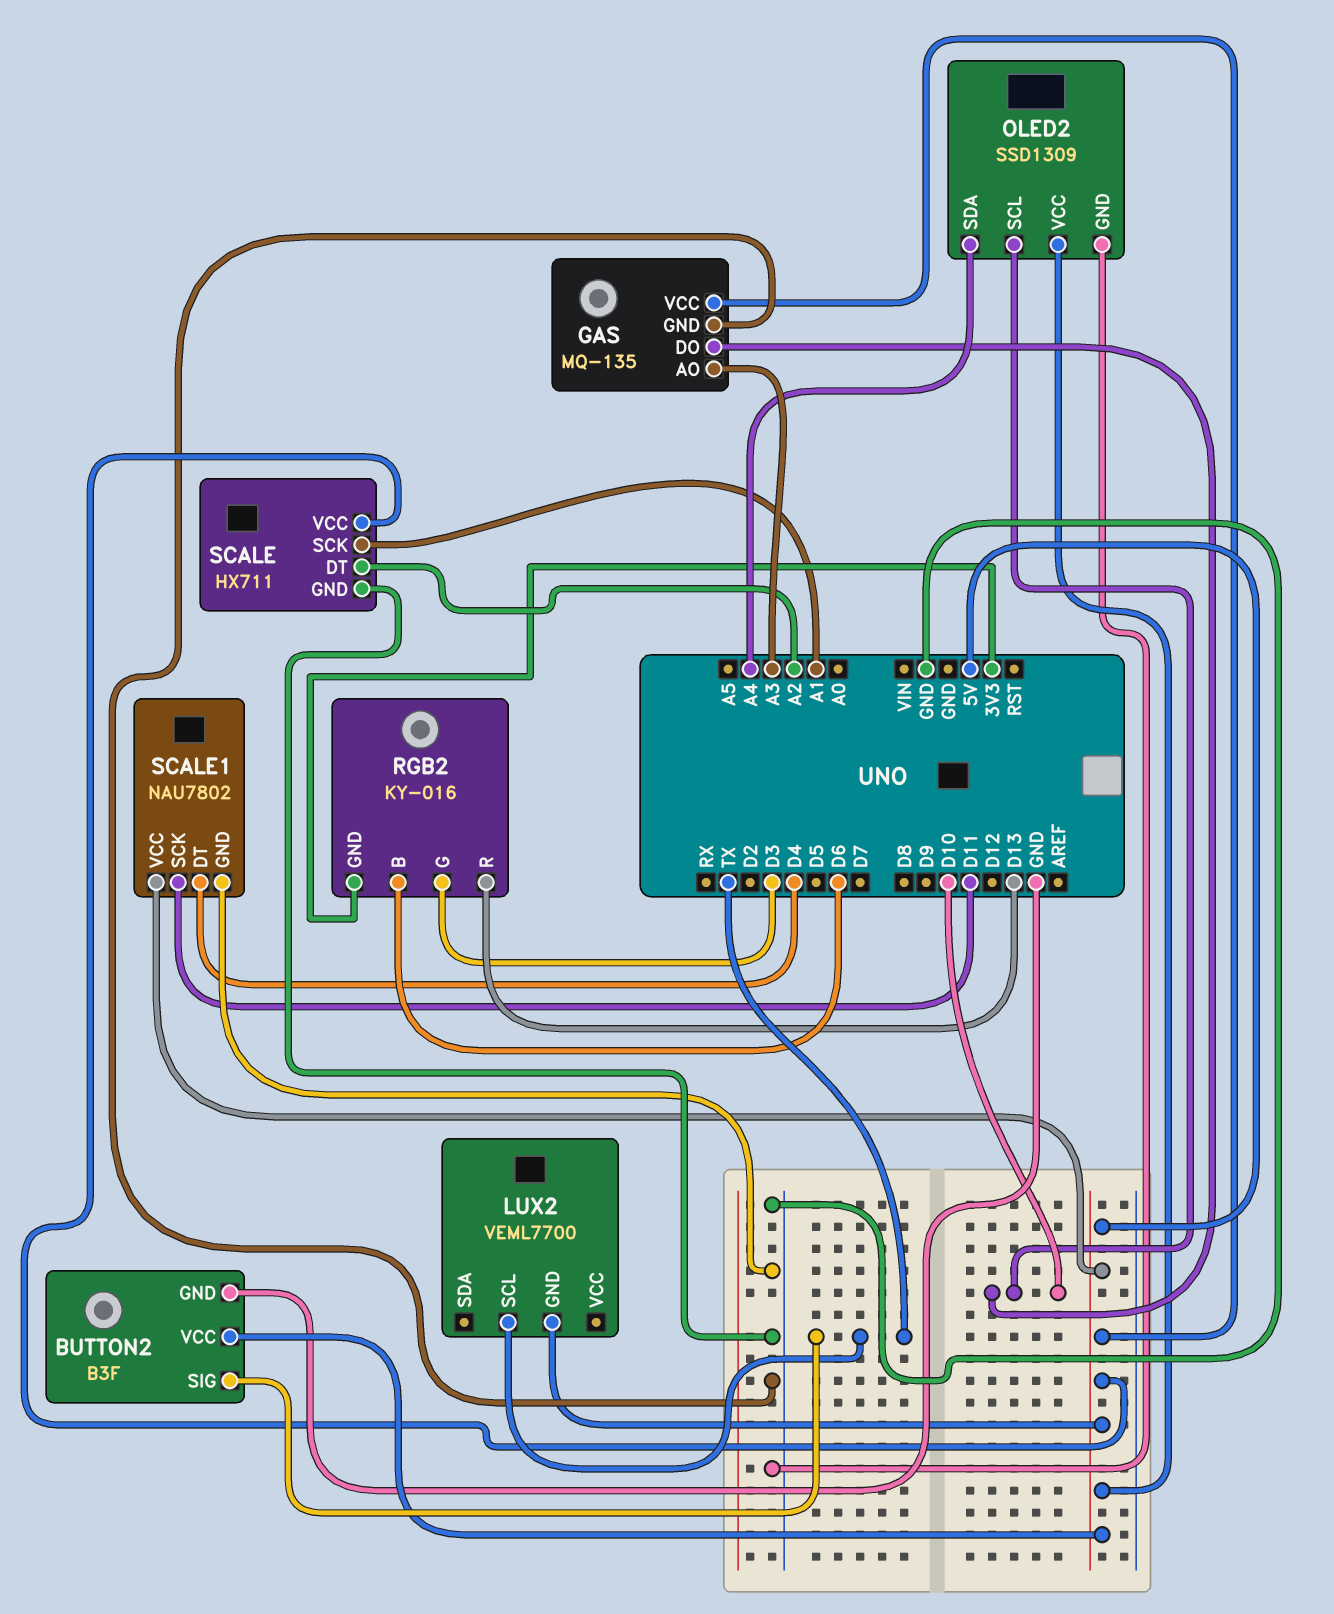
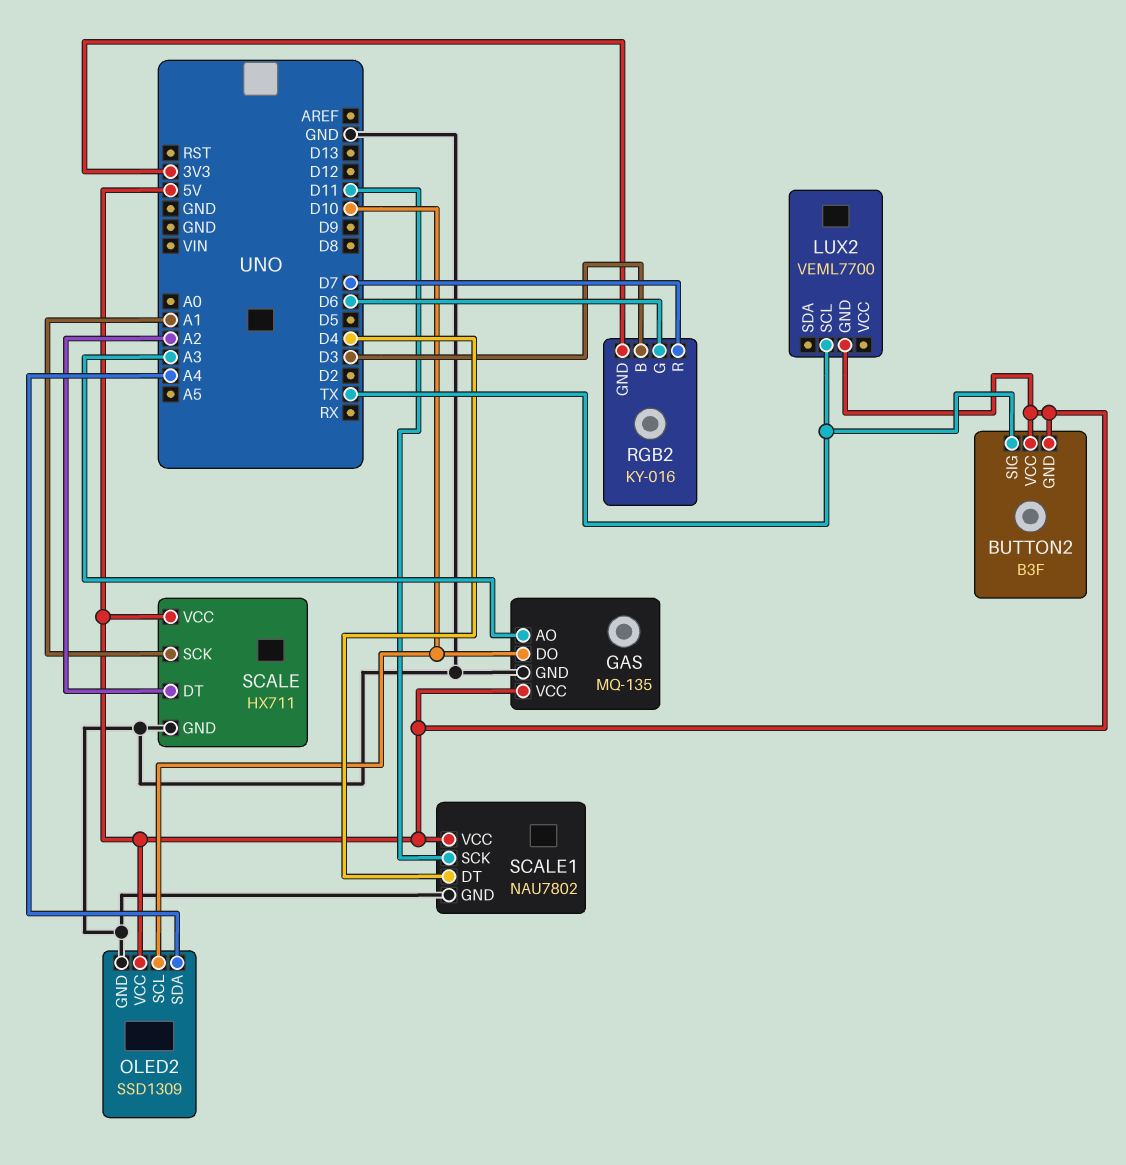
BUTTON2 pin GND: GND -> 5V
RGB2 pin B: D6 -> D3
RGB2 pin G: D3 -> D6
RGB2 pin R: D13 -> D7

